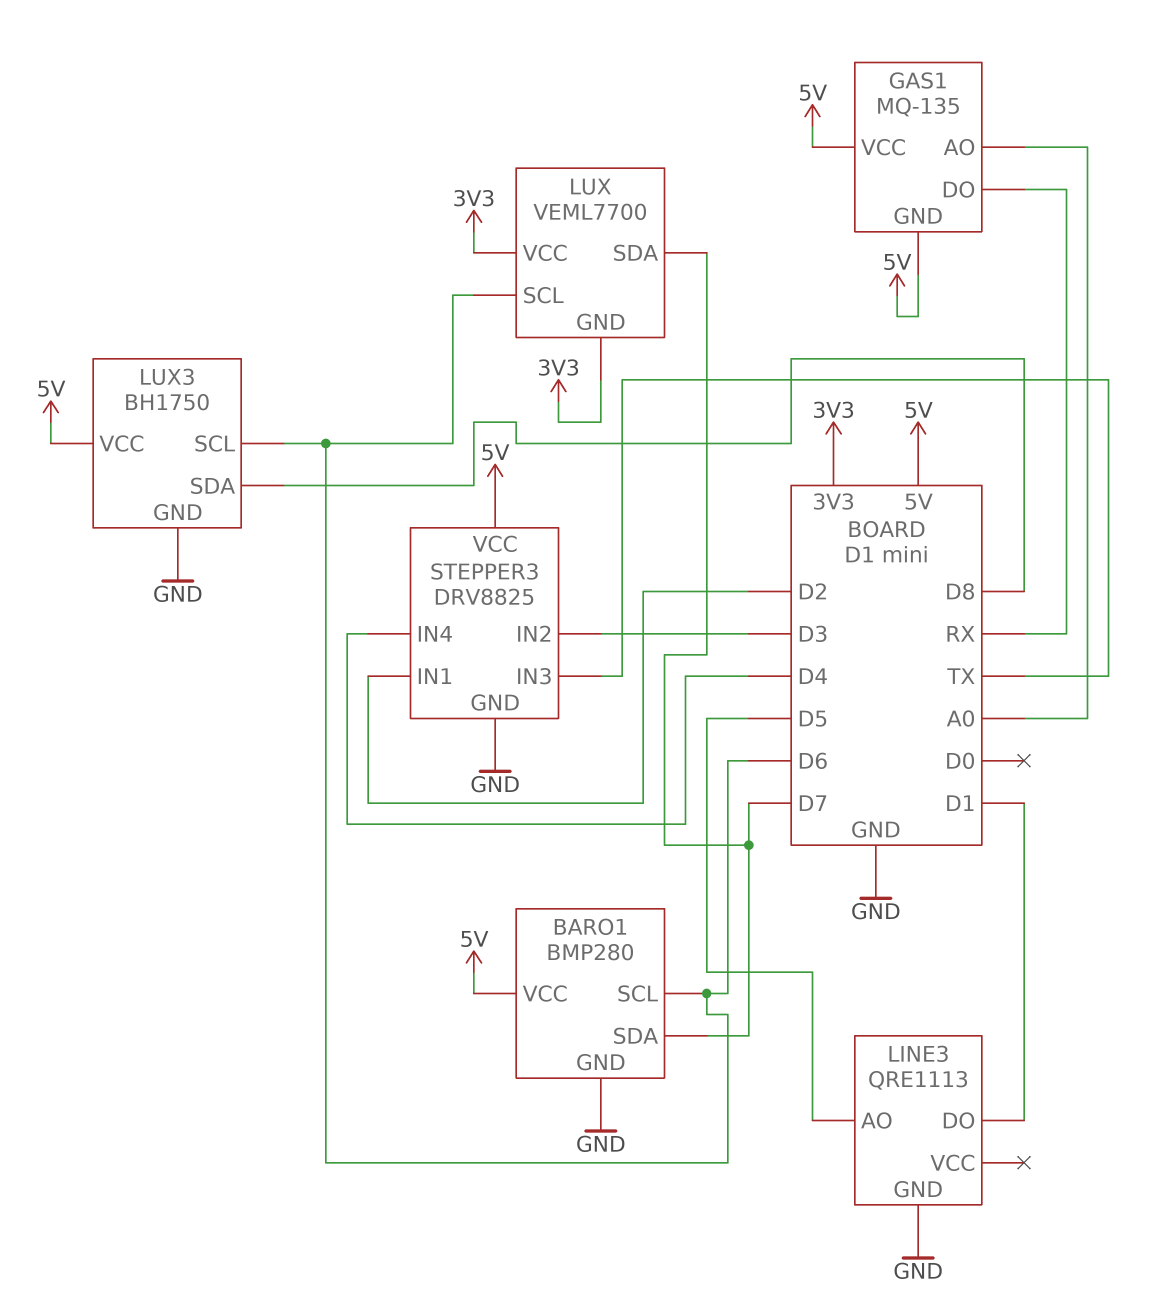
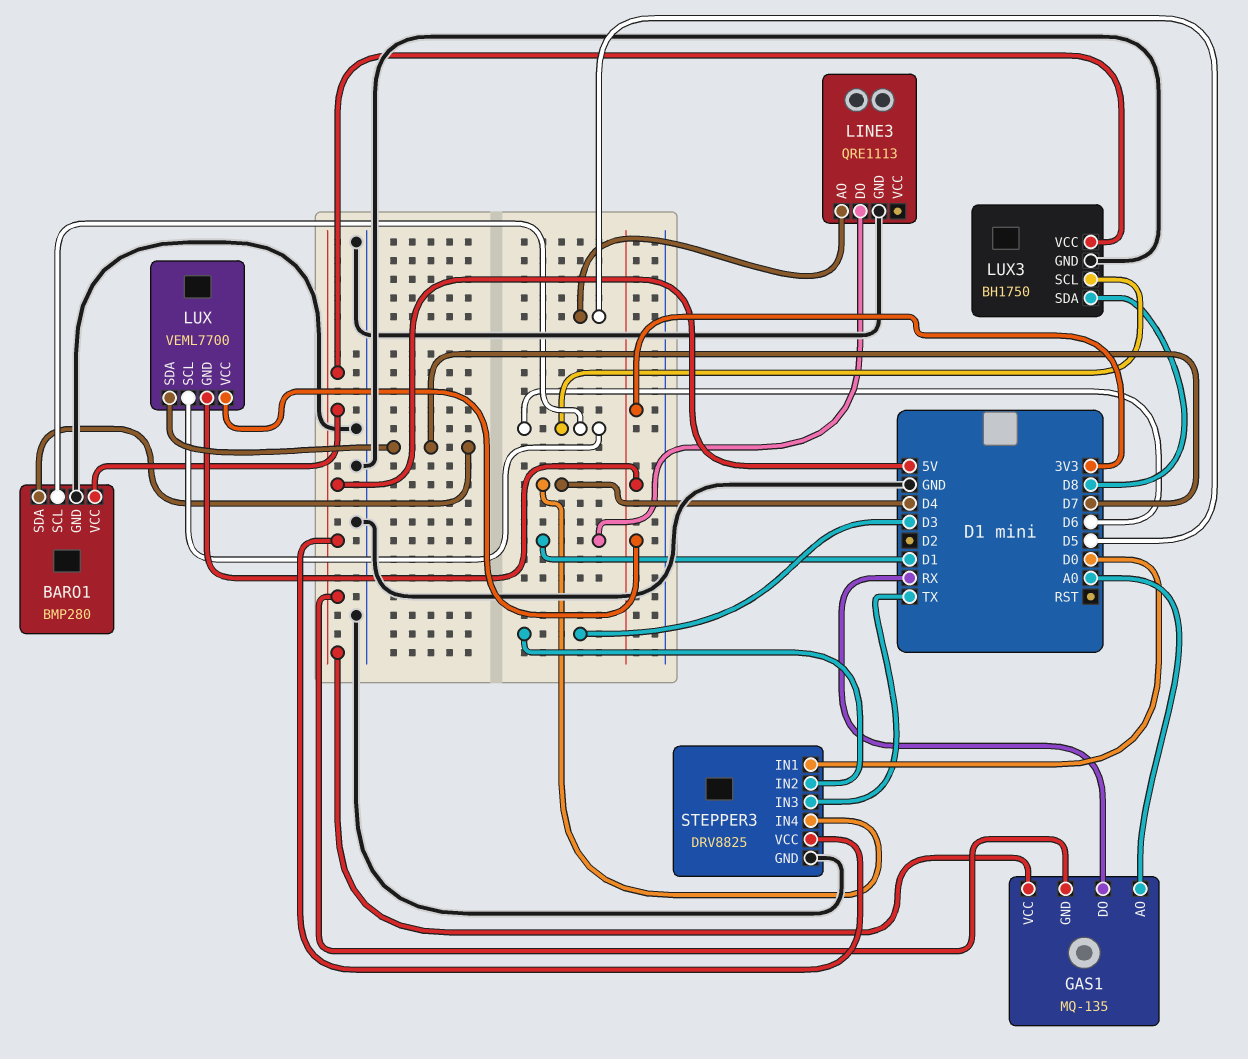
STEPPER3 pin IN1: D2 -> D0

